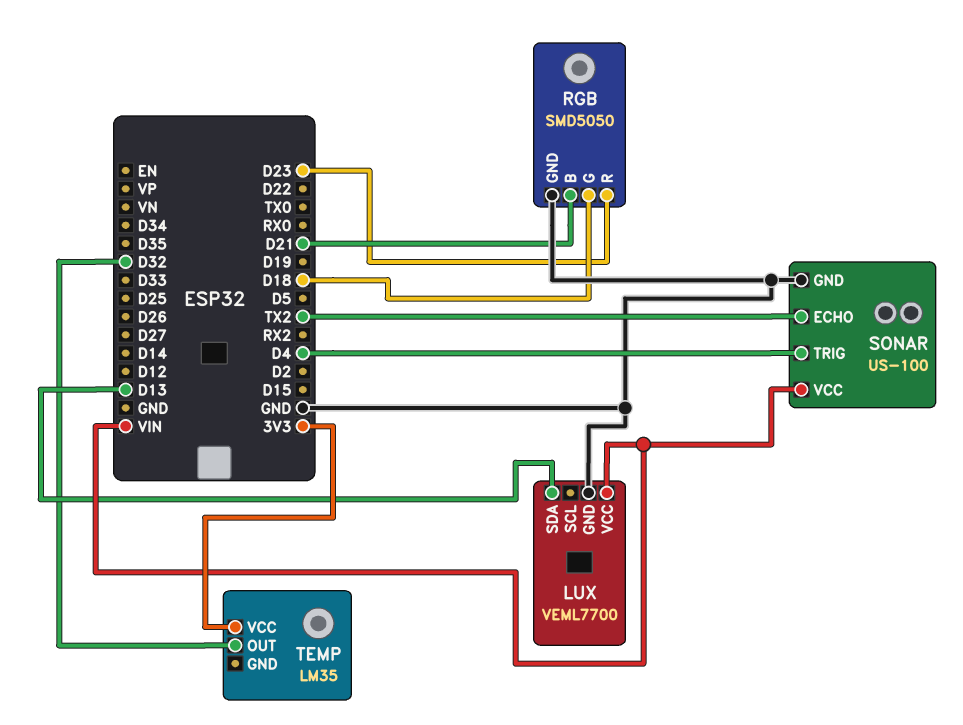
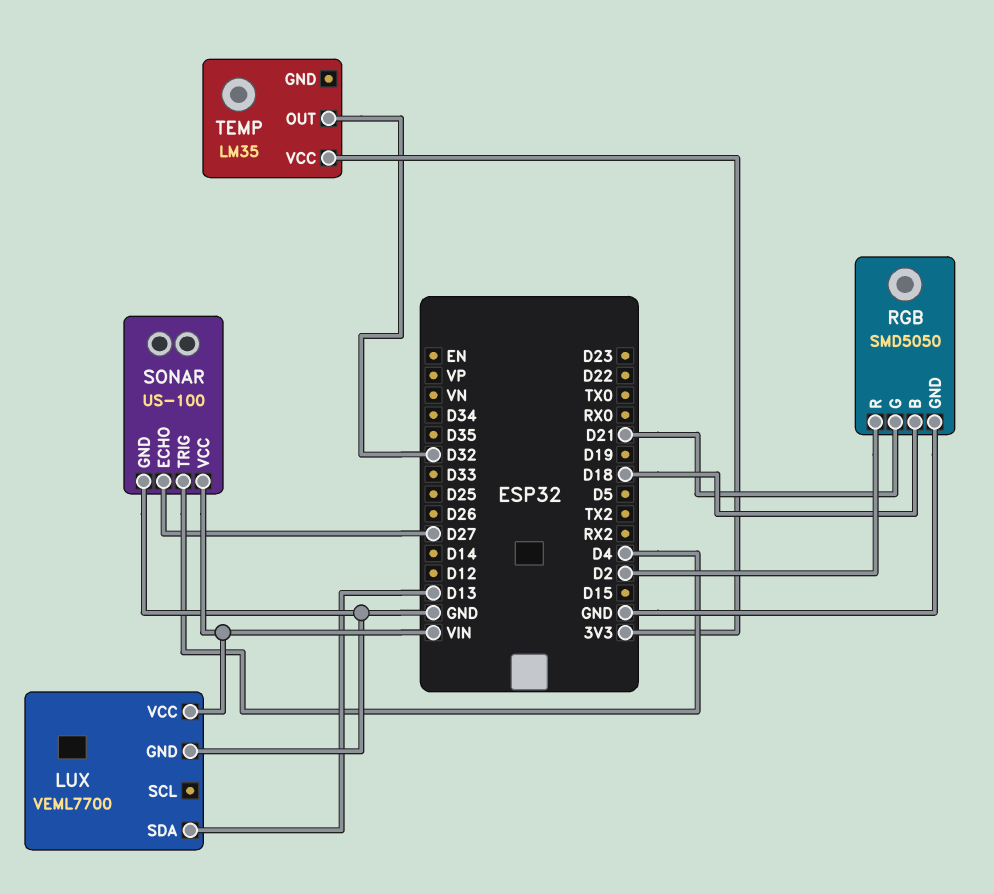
RGB pin B: D21 -> D18
RGB pin G: D18 -> D21
RGB pin R: D23 -> D2
SONAR pin ECHO: TX2 -> D27

